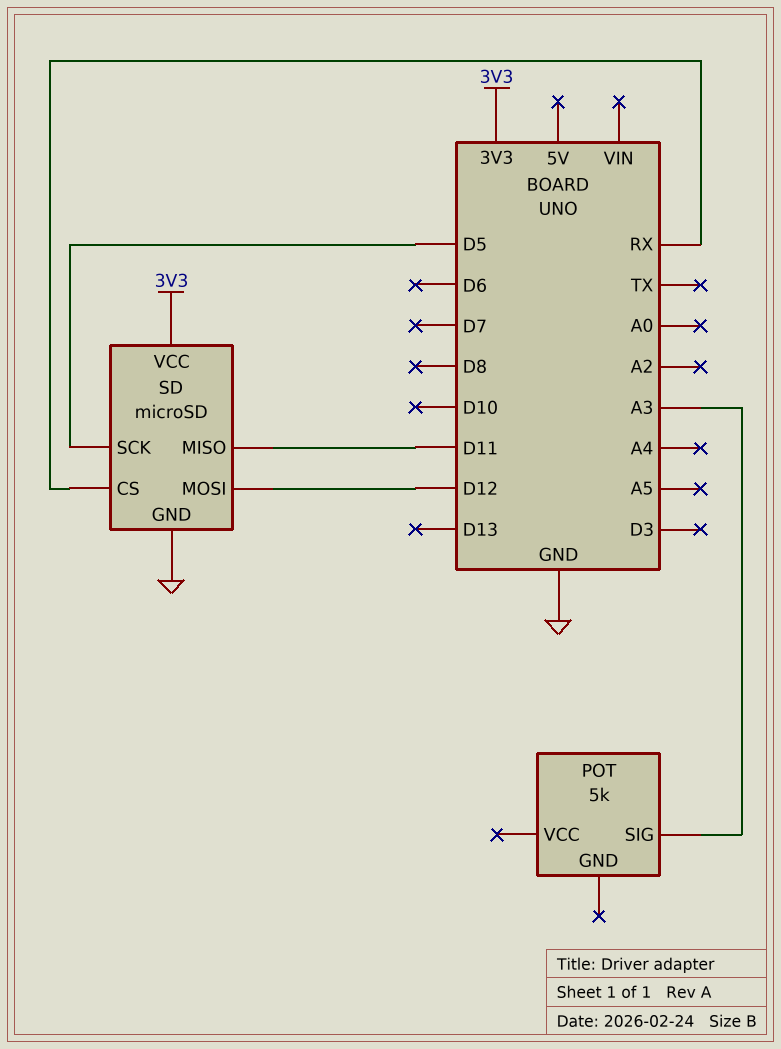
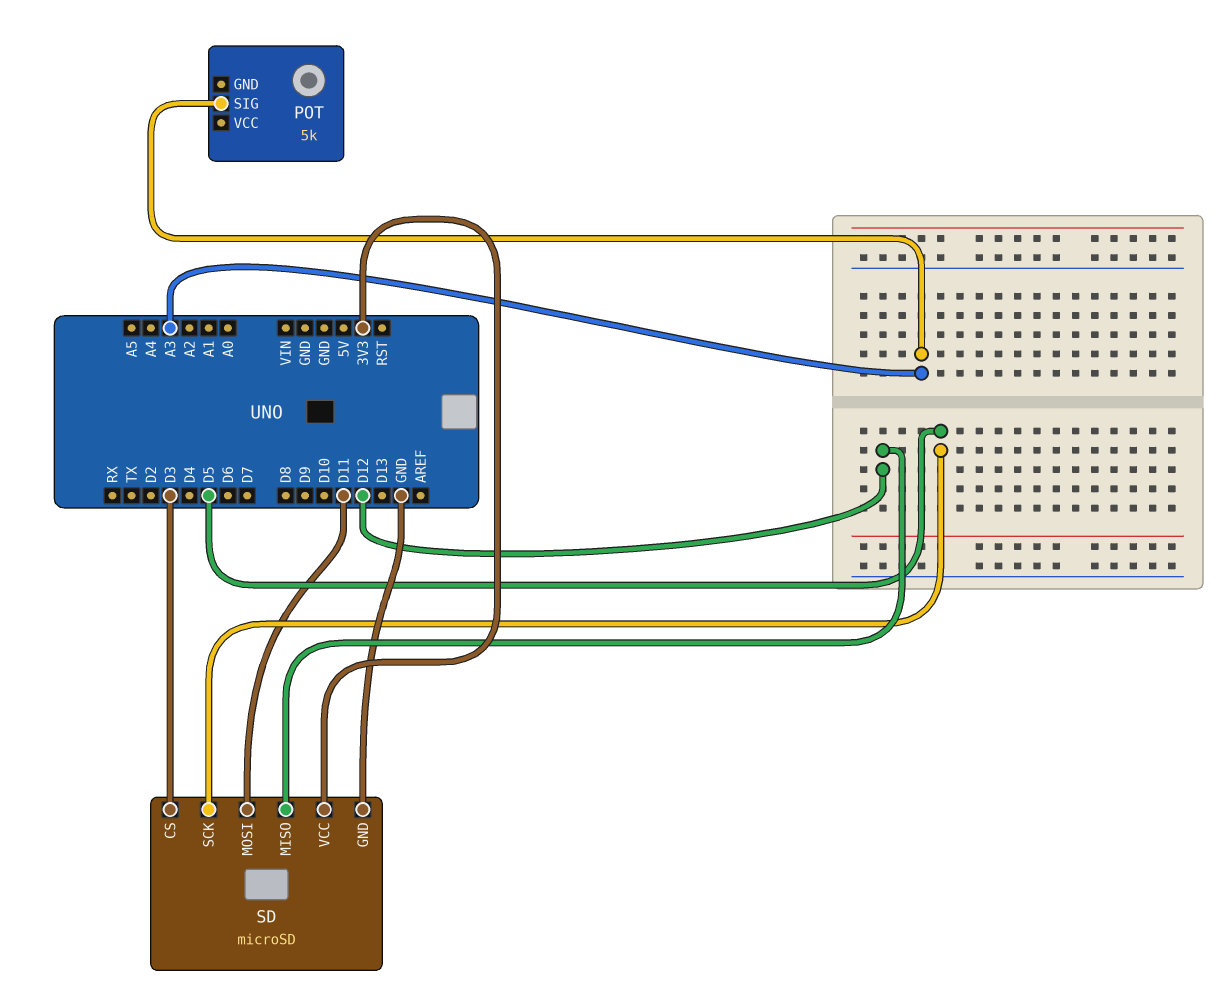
SD pin CS: RX -> D3
SD pin MISO: D11 -> D12
SD pin MOSI: D12 -> D11

